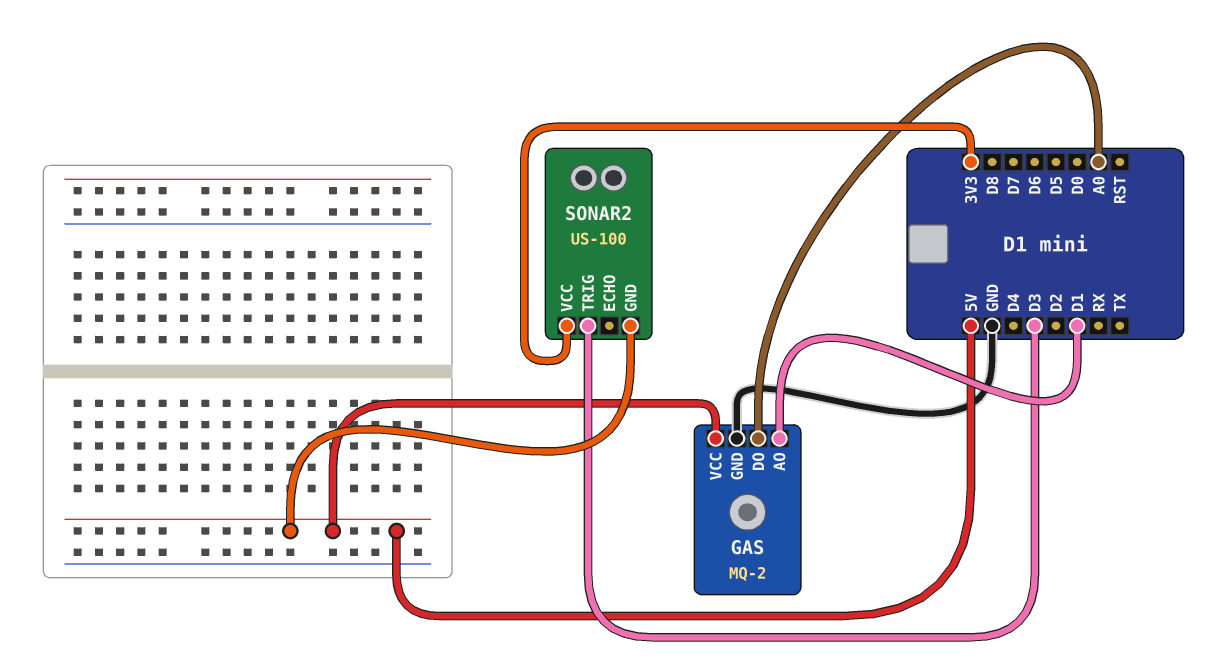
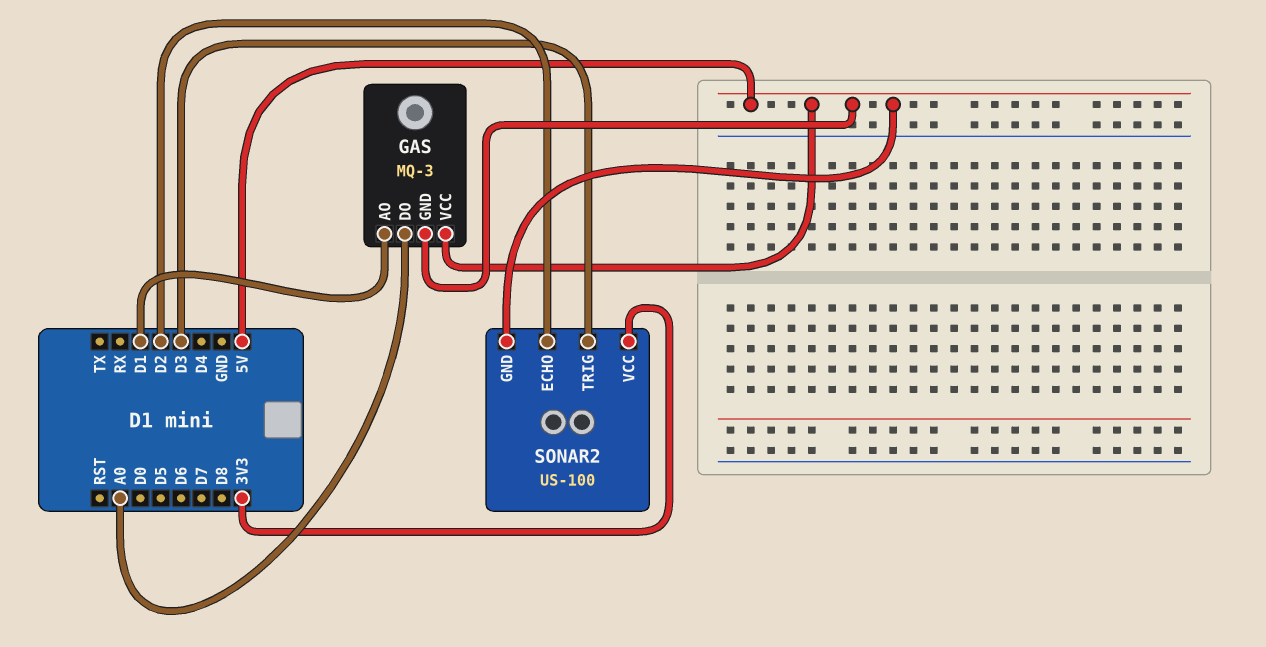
GAS: MQ-2 -> MQ-3
GAS pin GND: GND -> 5V
SONAR2 pin ECHO: none -> D2

